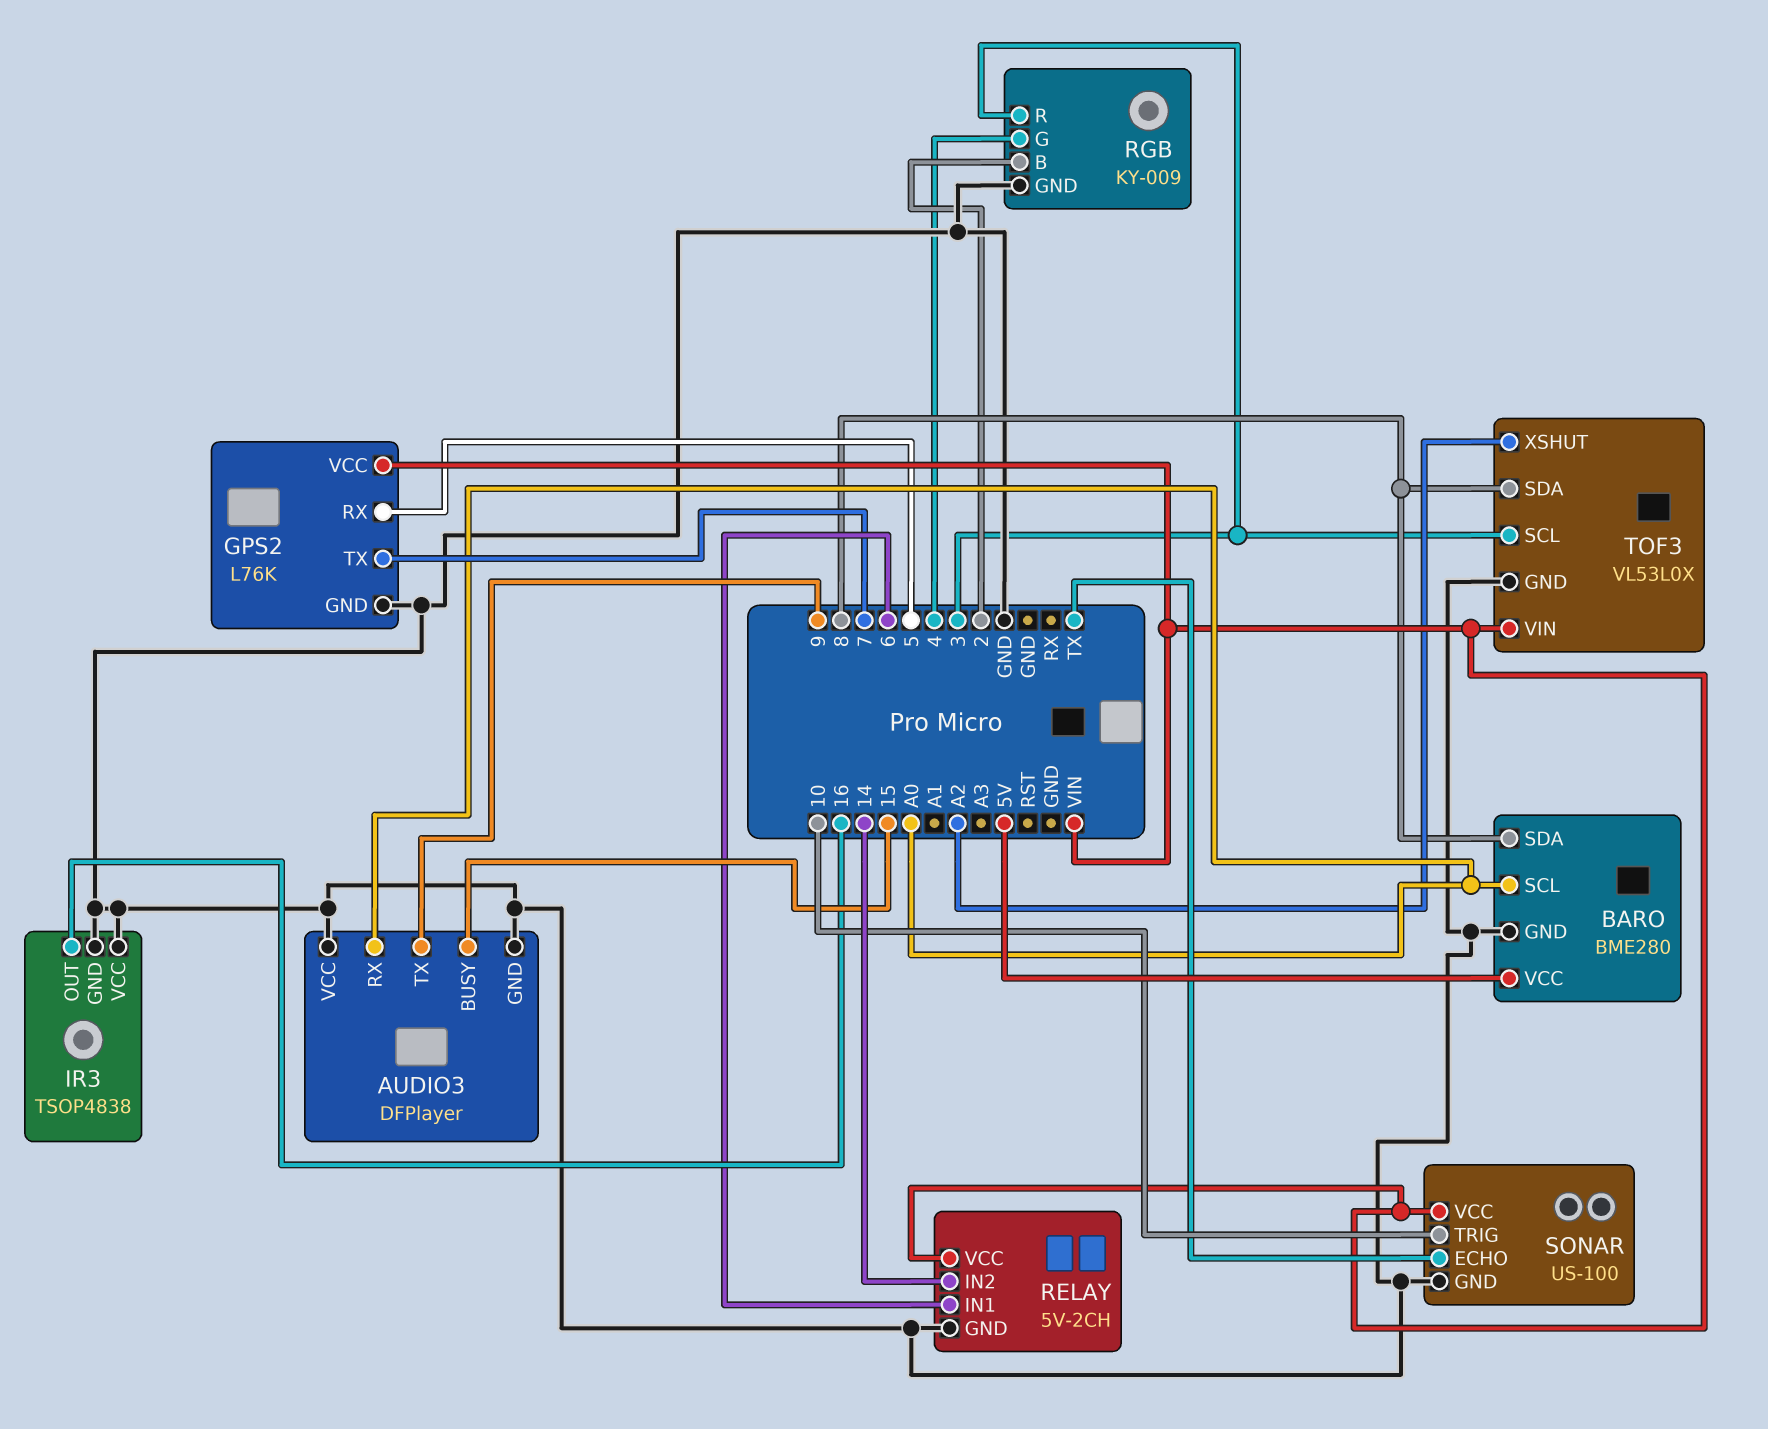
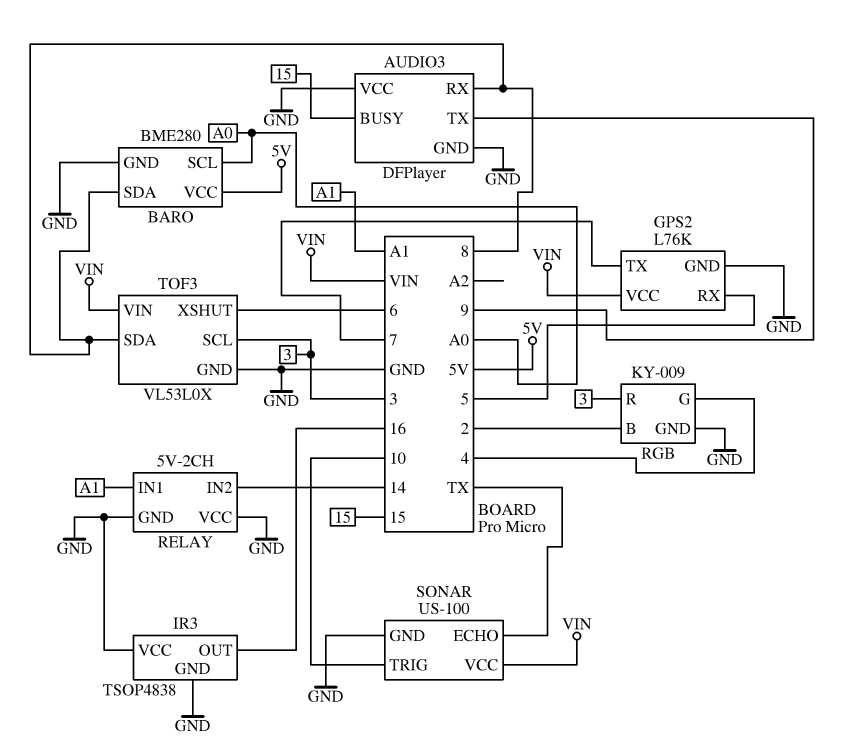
AUDIO3 pin RX: A0 -> 8
RELAY pin IN1: 6 -> A1
RELAY pin VCC: VIN -> GND
TOF3 pin XSHUT: A2 -> 6

